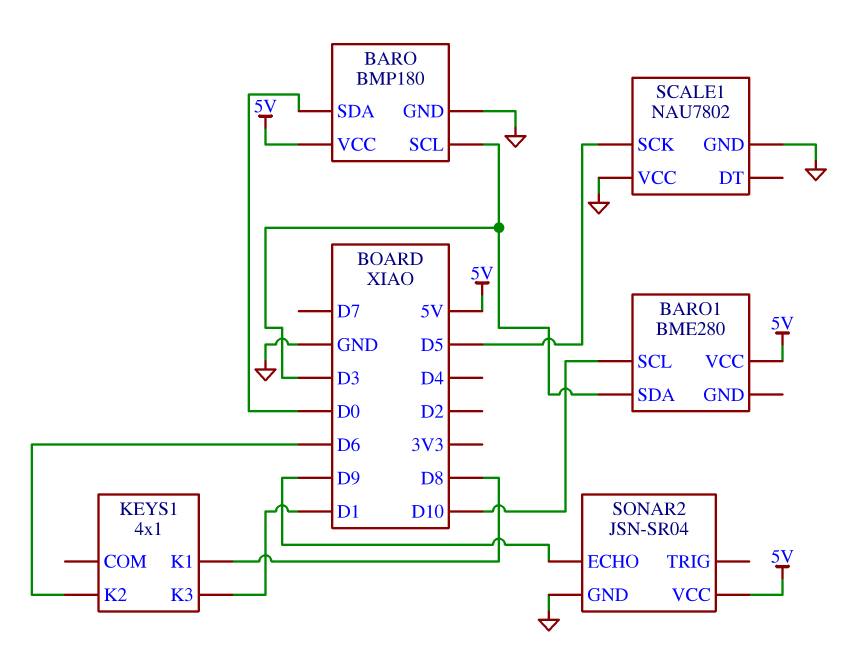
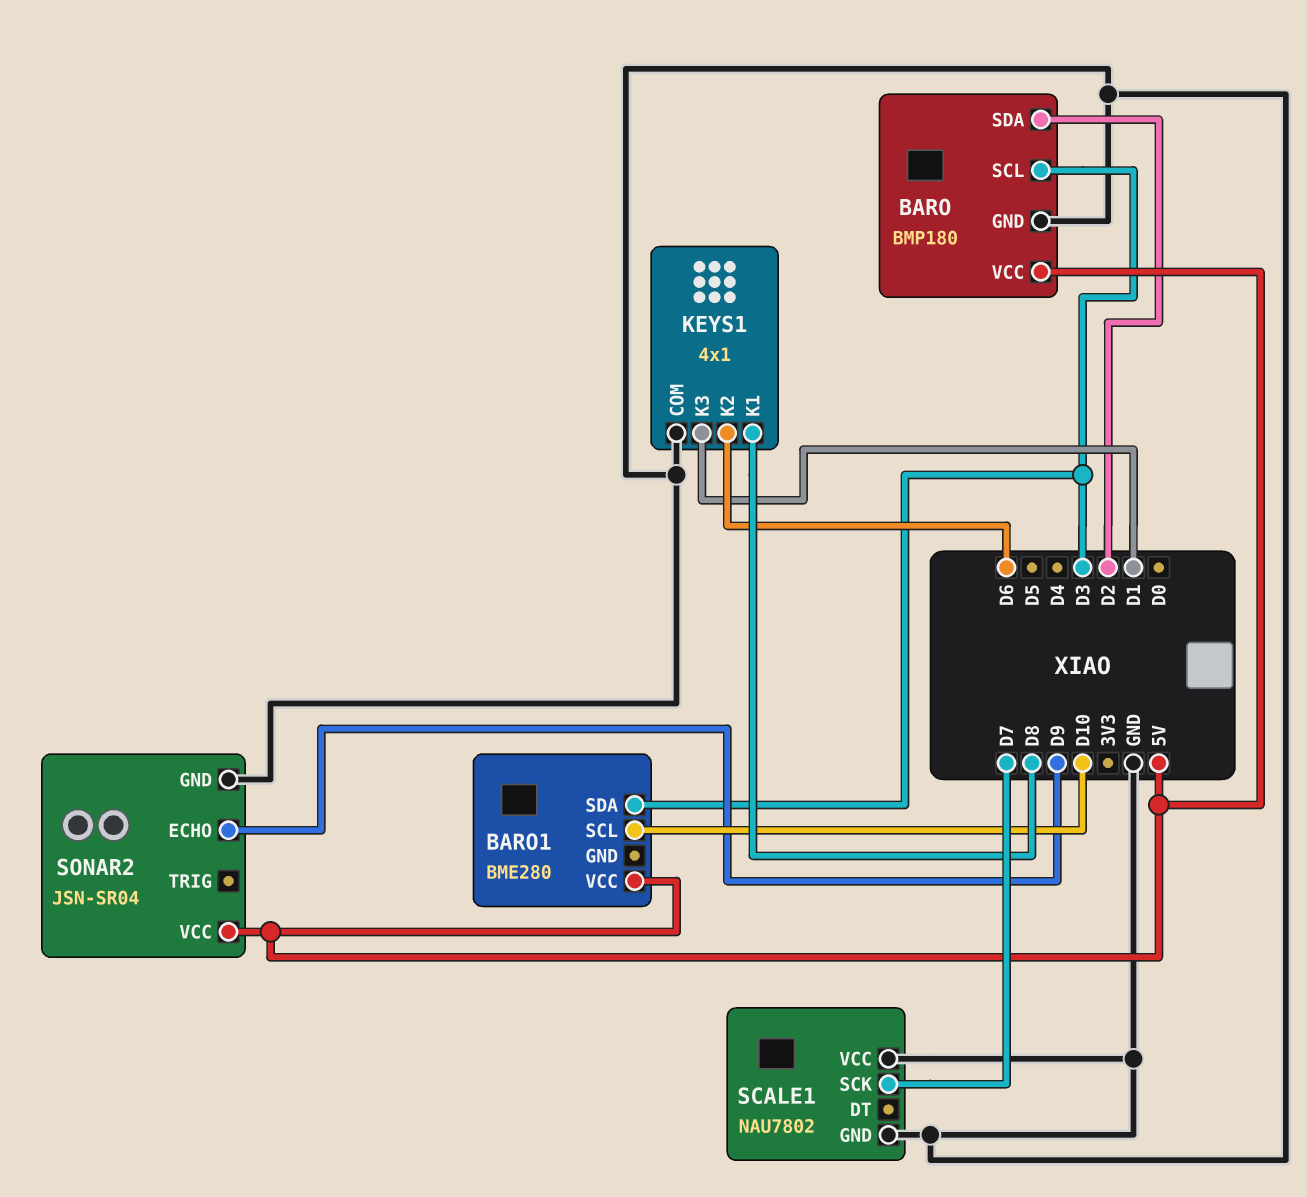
BARO pin SDA: D0 -> D2
KEYS1 pin COM: none -> GND
SCALE1 pin SCK: D5 -> D7

